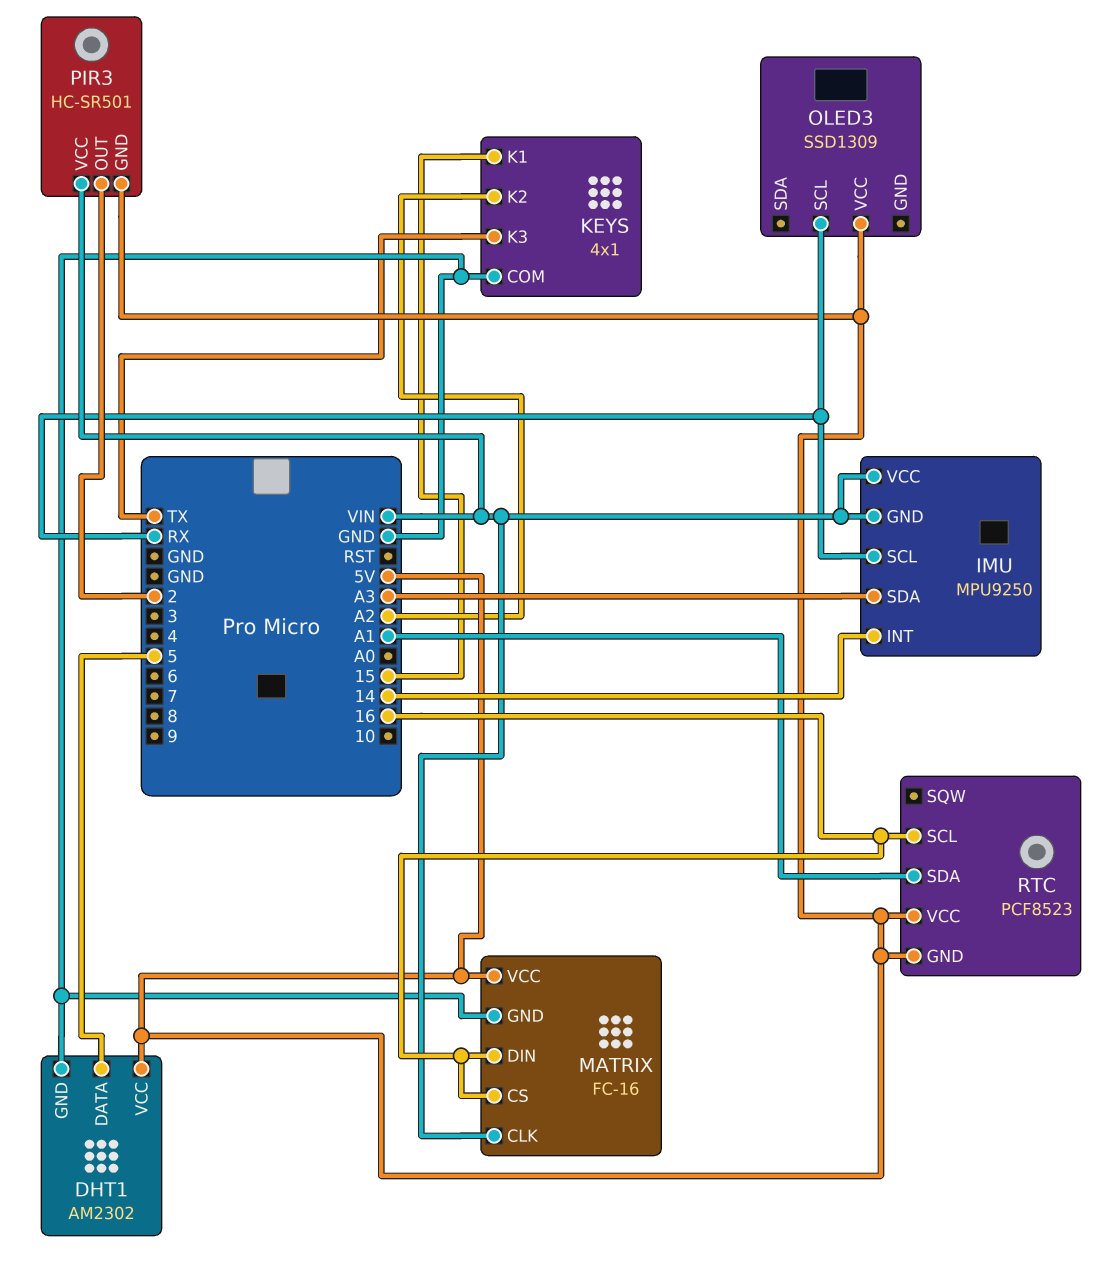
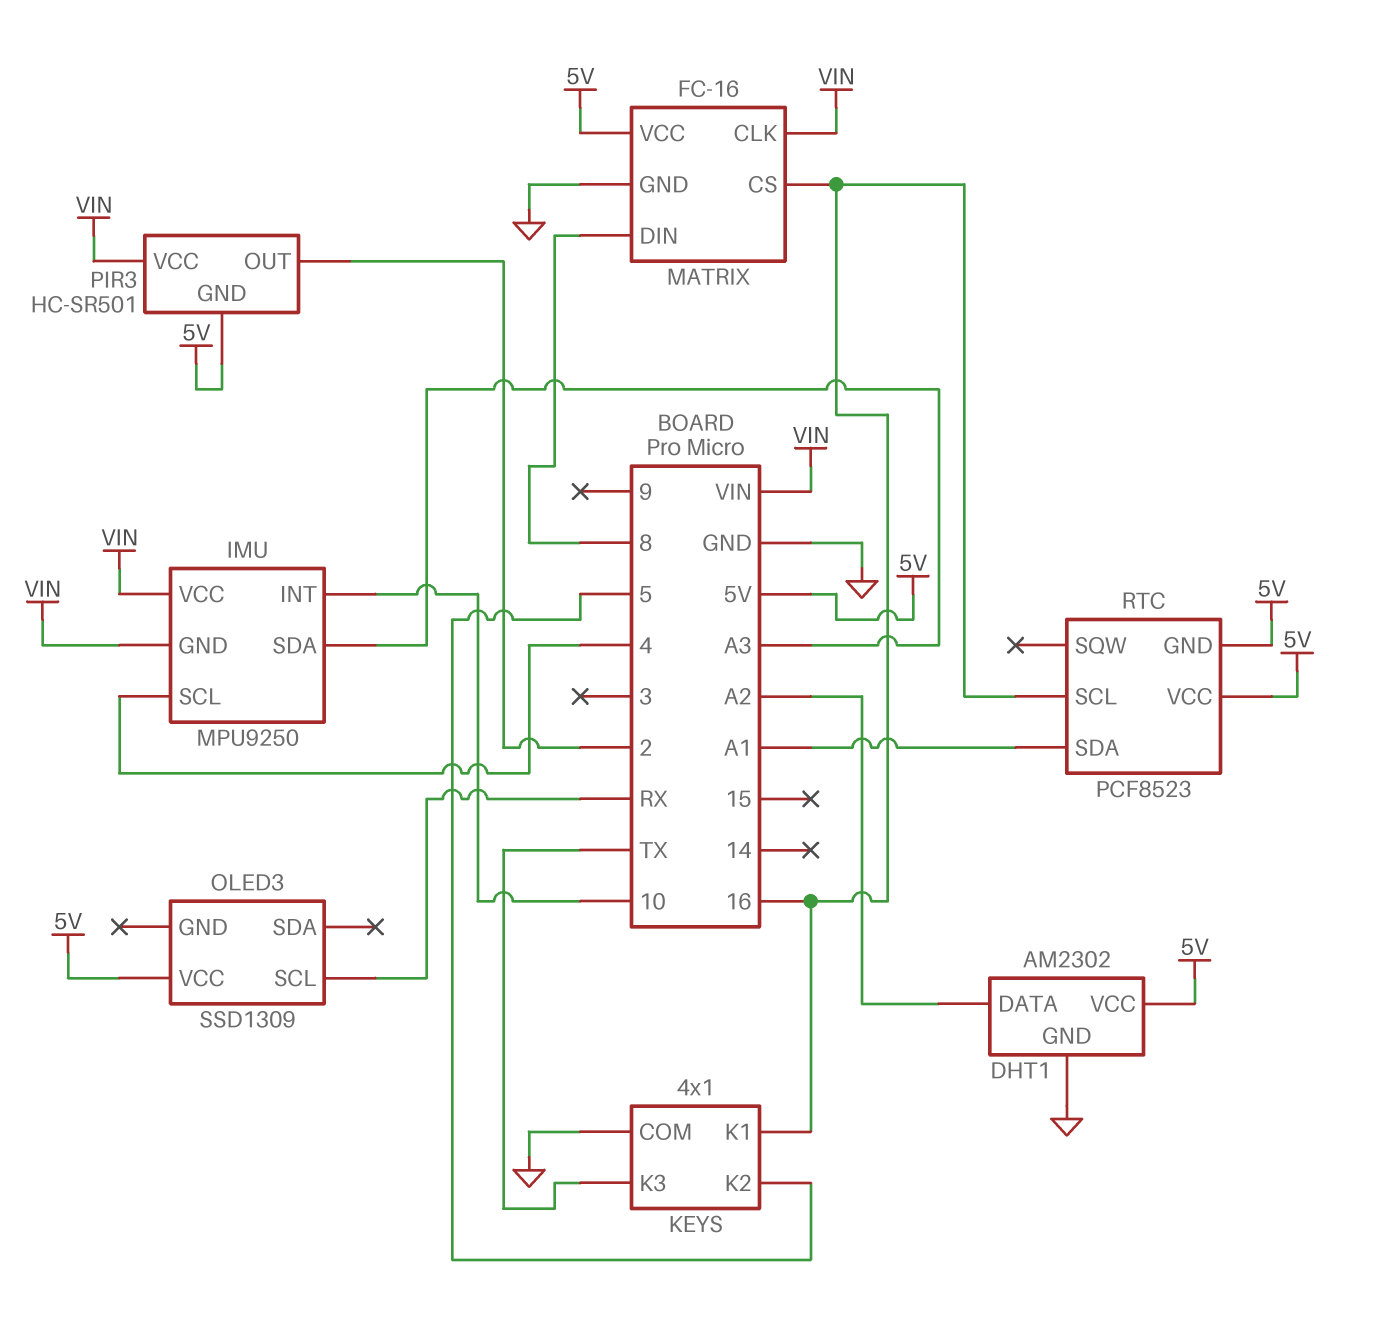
DHT1 pin DATA: 5 -> A2
IMU pin INT: 14 -> 10
IMU pin SCL: RX -> 4
KEYS pin K1: 15 -> 16
KEYS pin K2: A2 -> 5
MATRIX pin DIN: 16 -> 8

